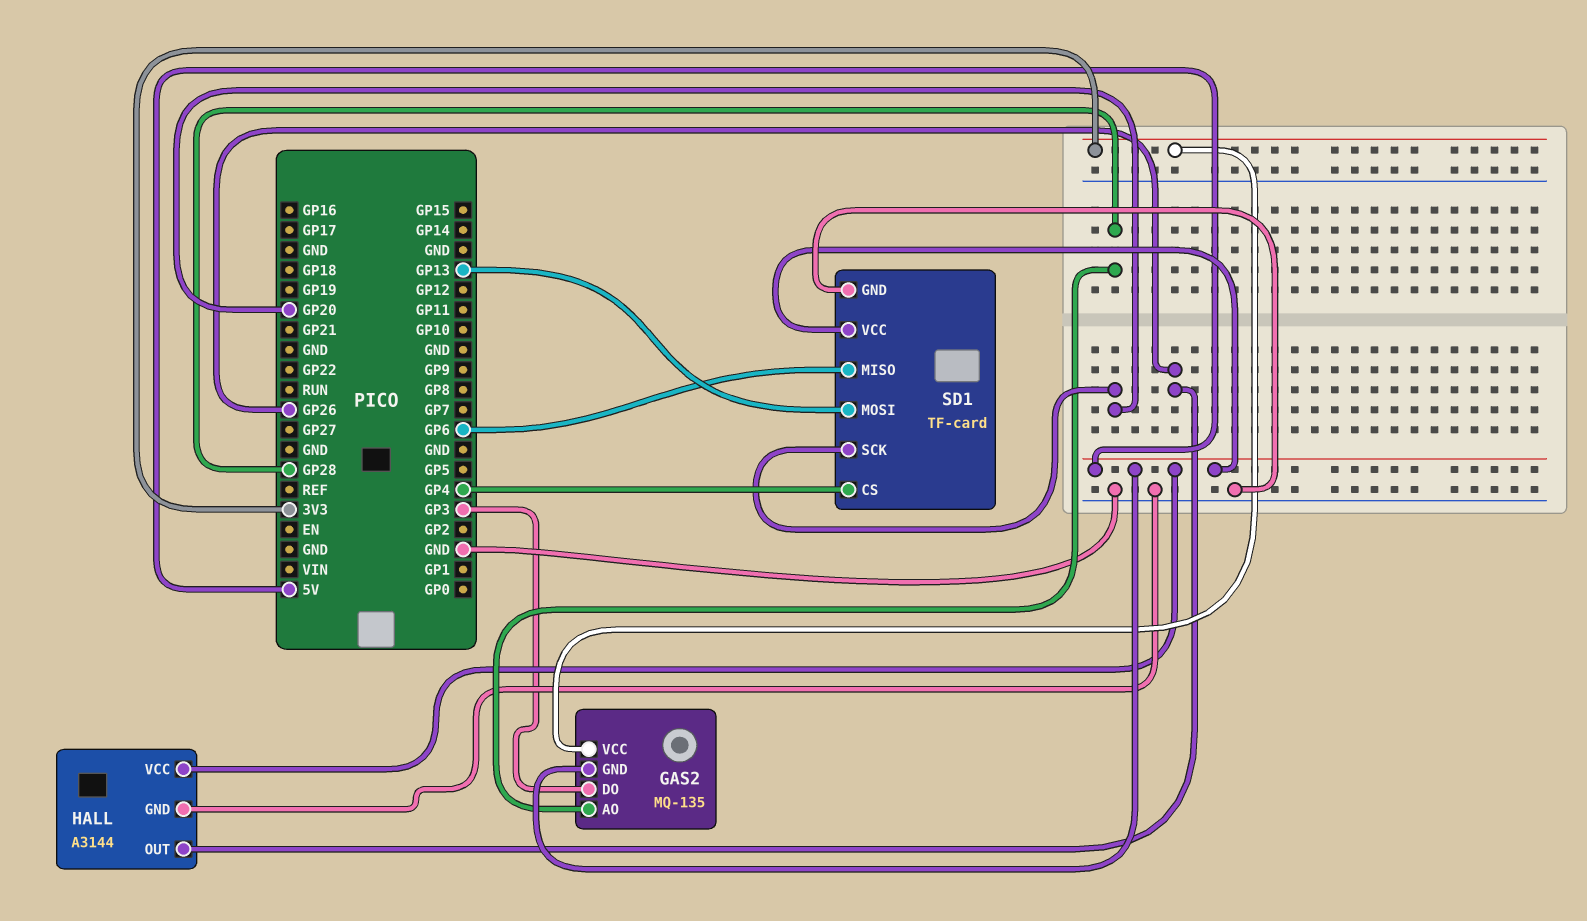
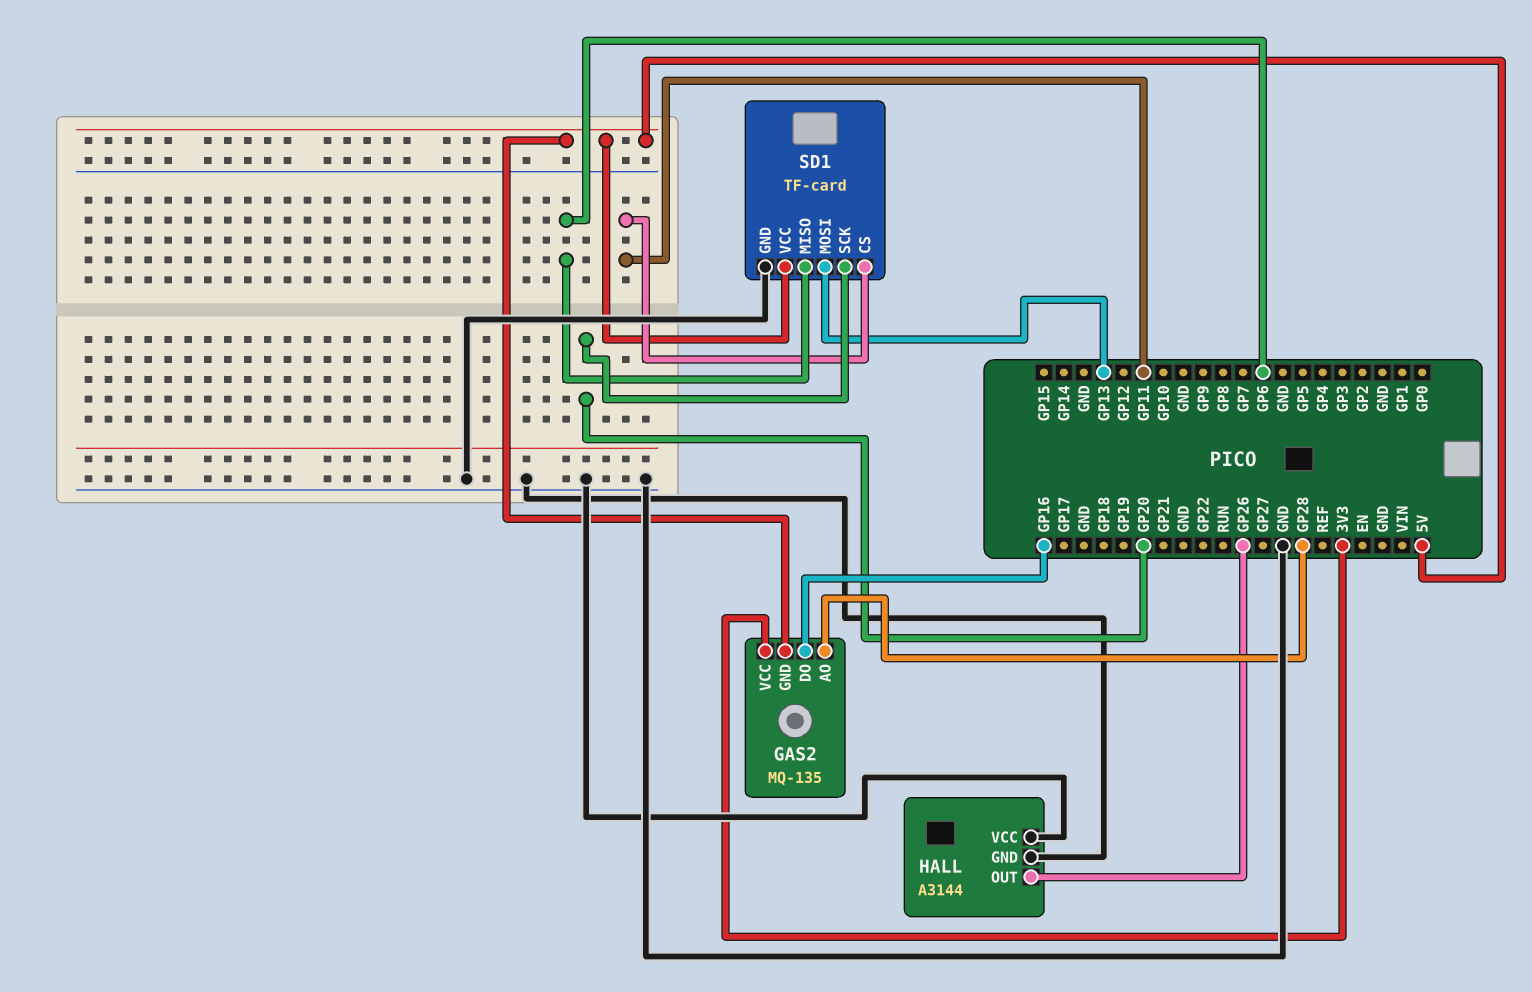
GAS2 pin DO: GP3 -> GP16
HALL pin VCC: 5V -> GND
SD1 pin CS: GP4 -> GP11

